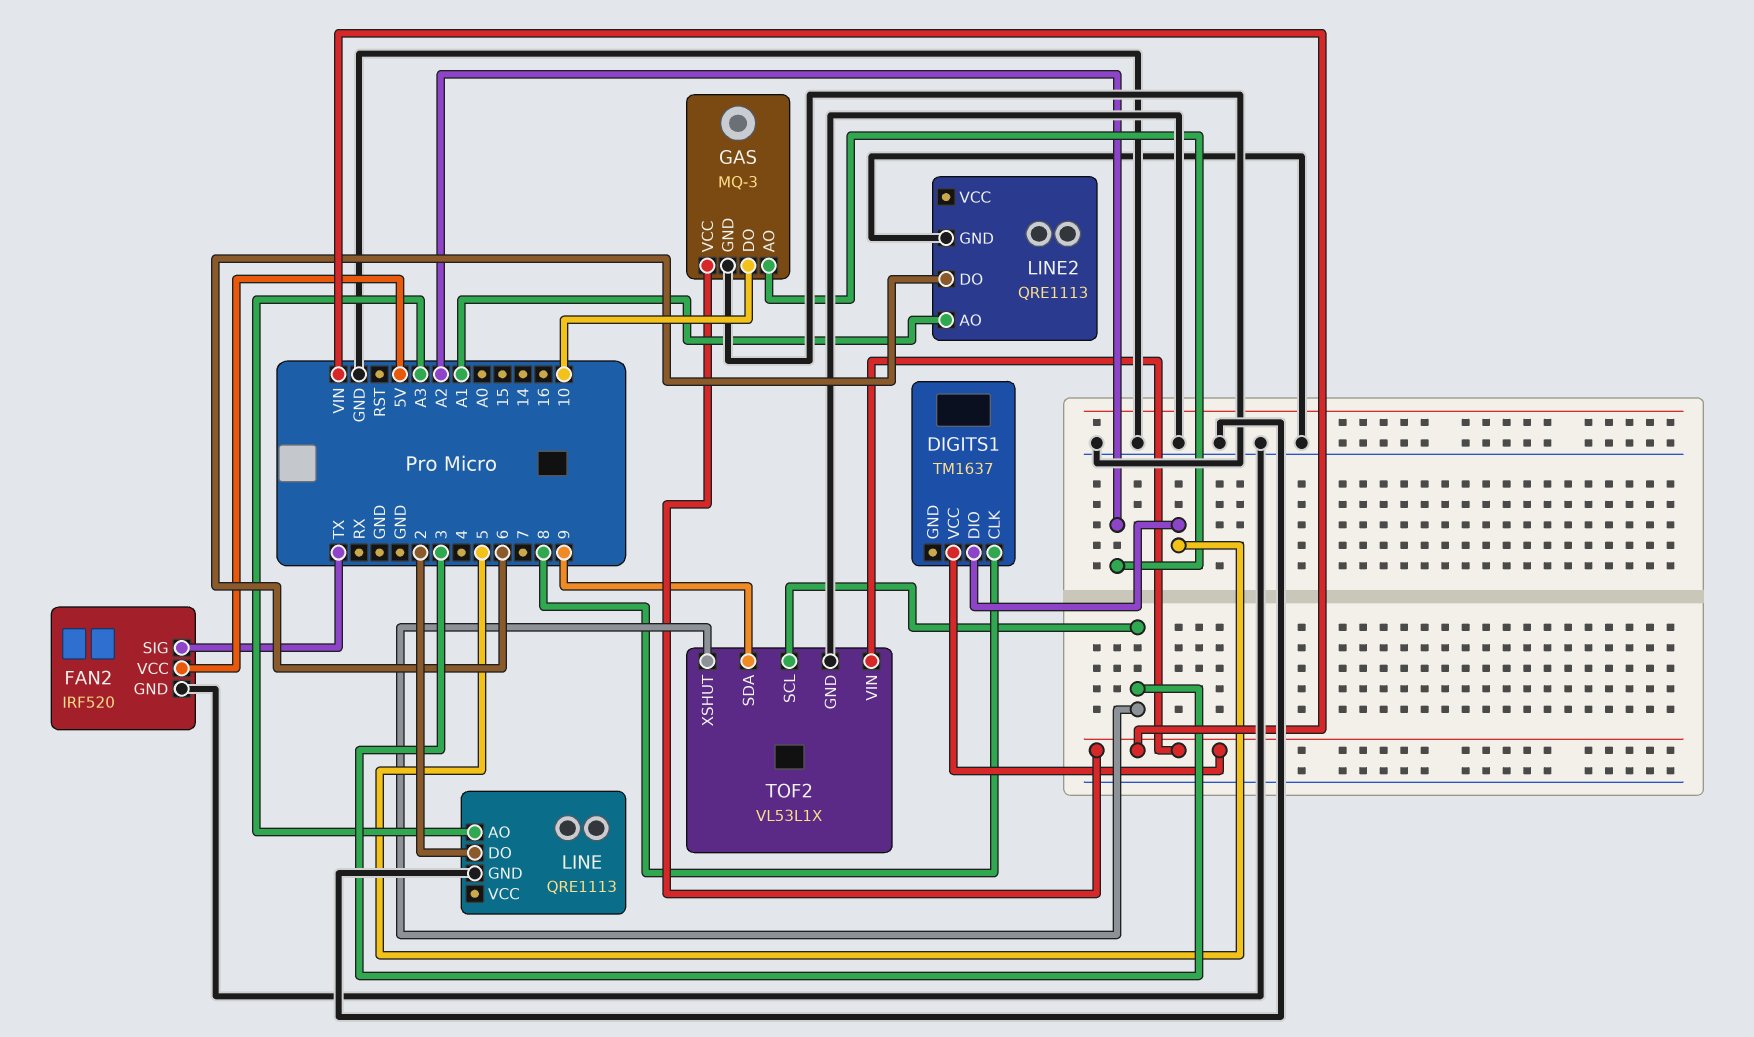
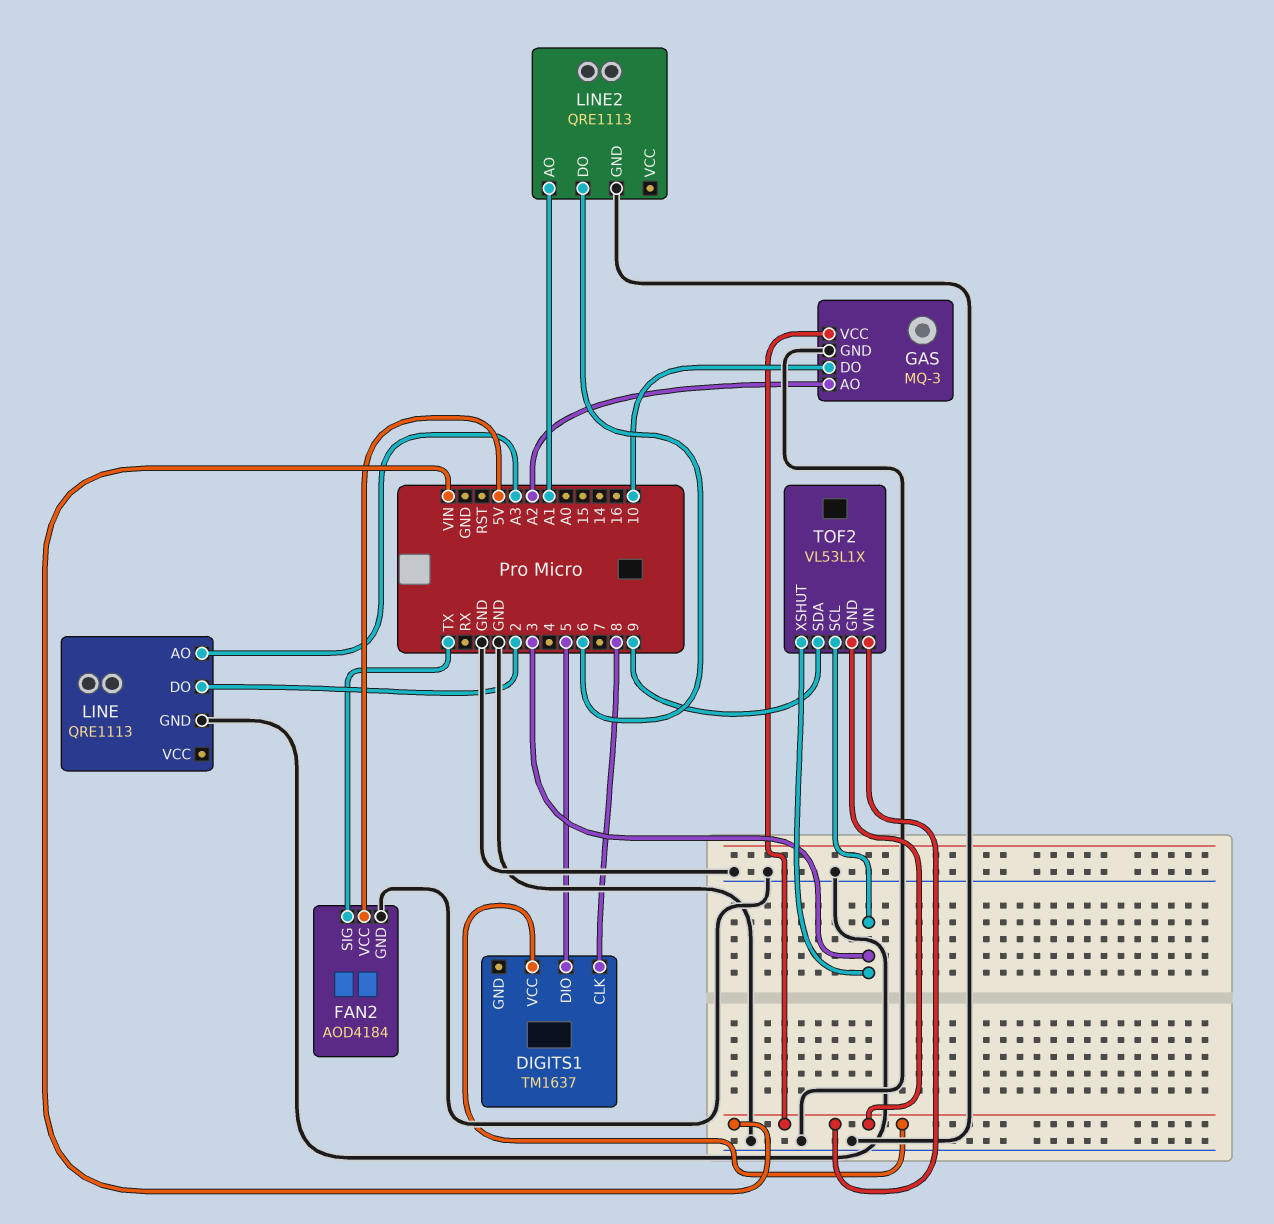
FAN2: IRF520 -> AOD4184
TOF2 pin GND: GND -> VIN

